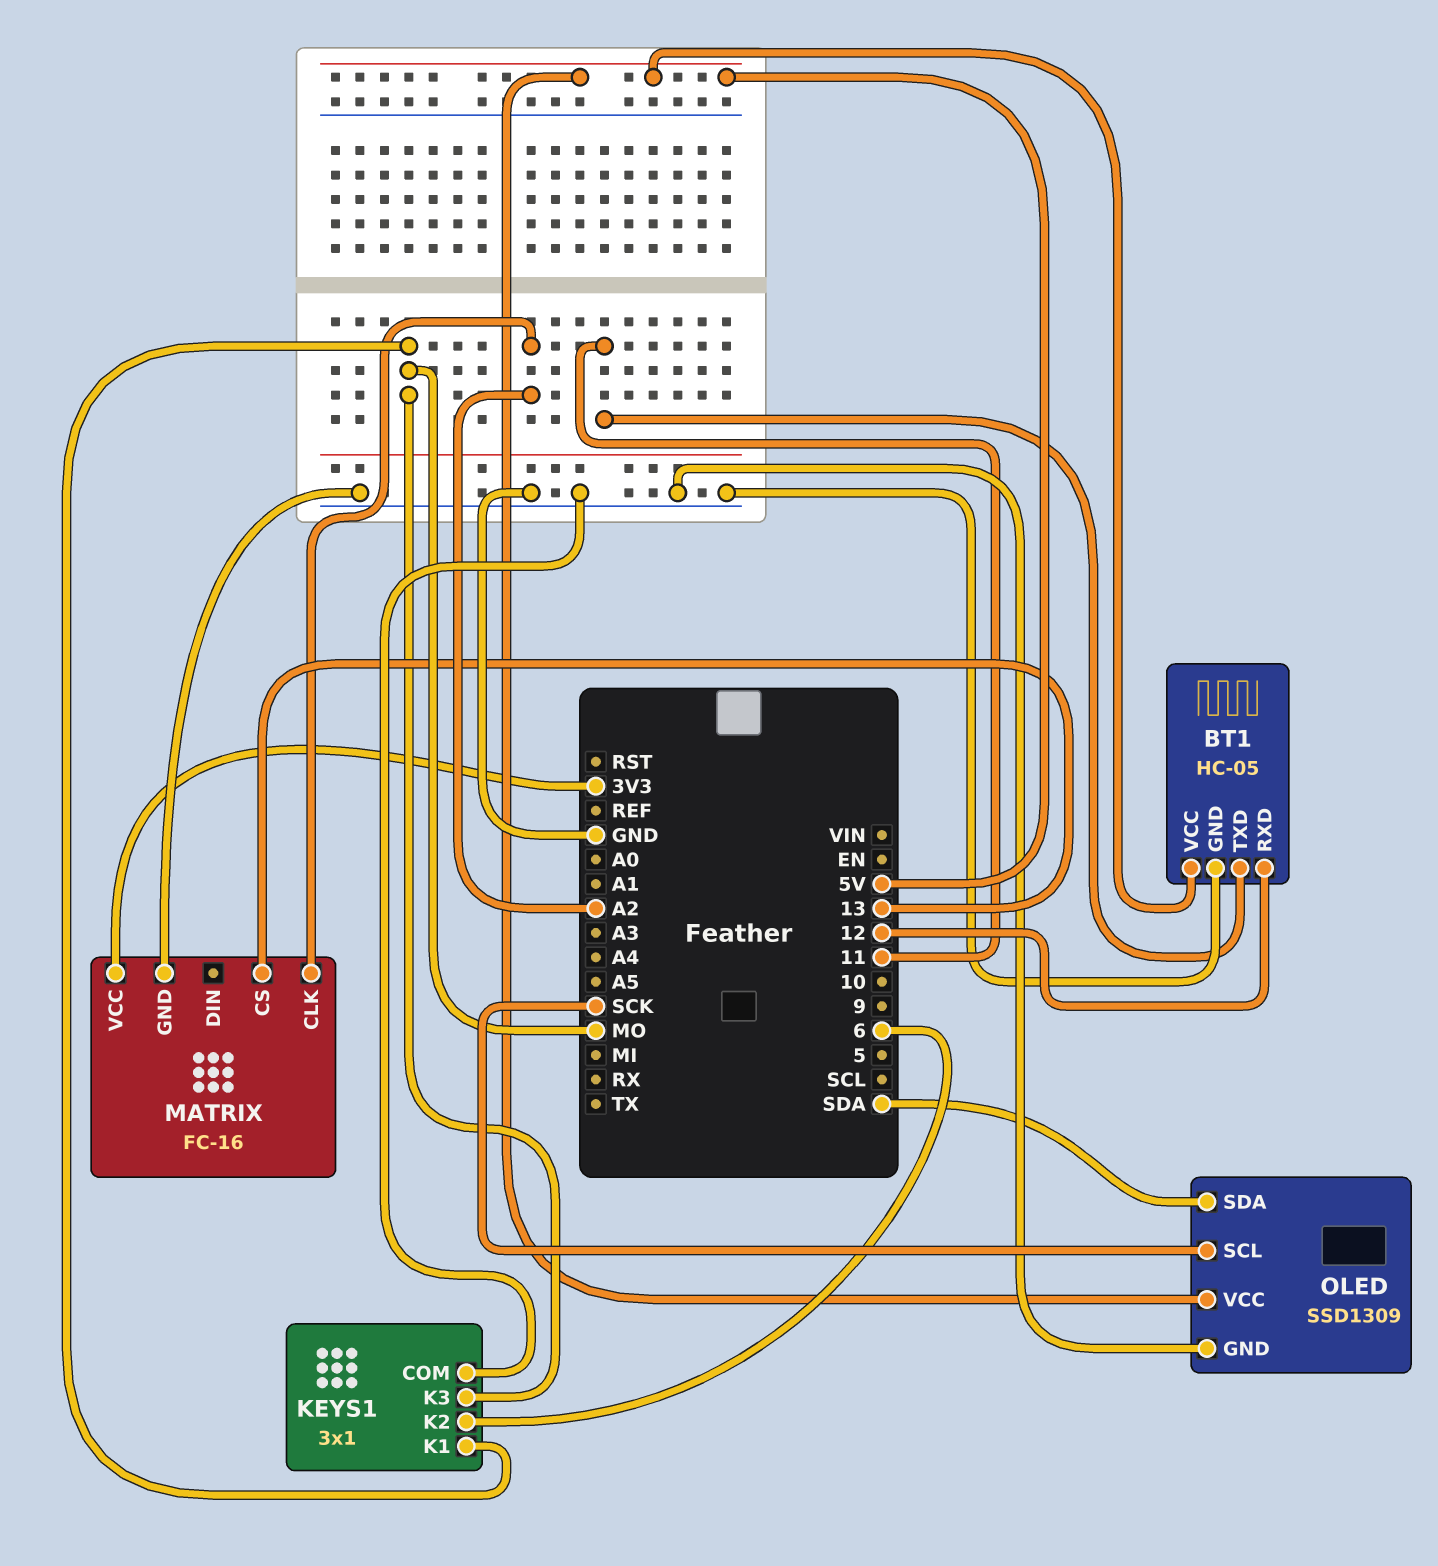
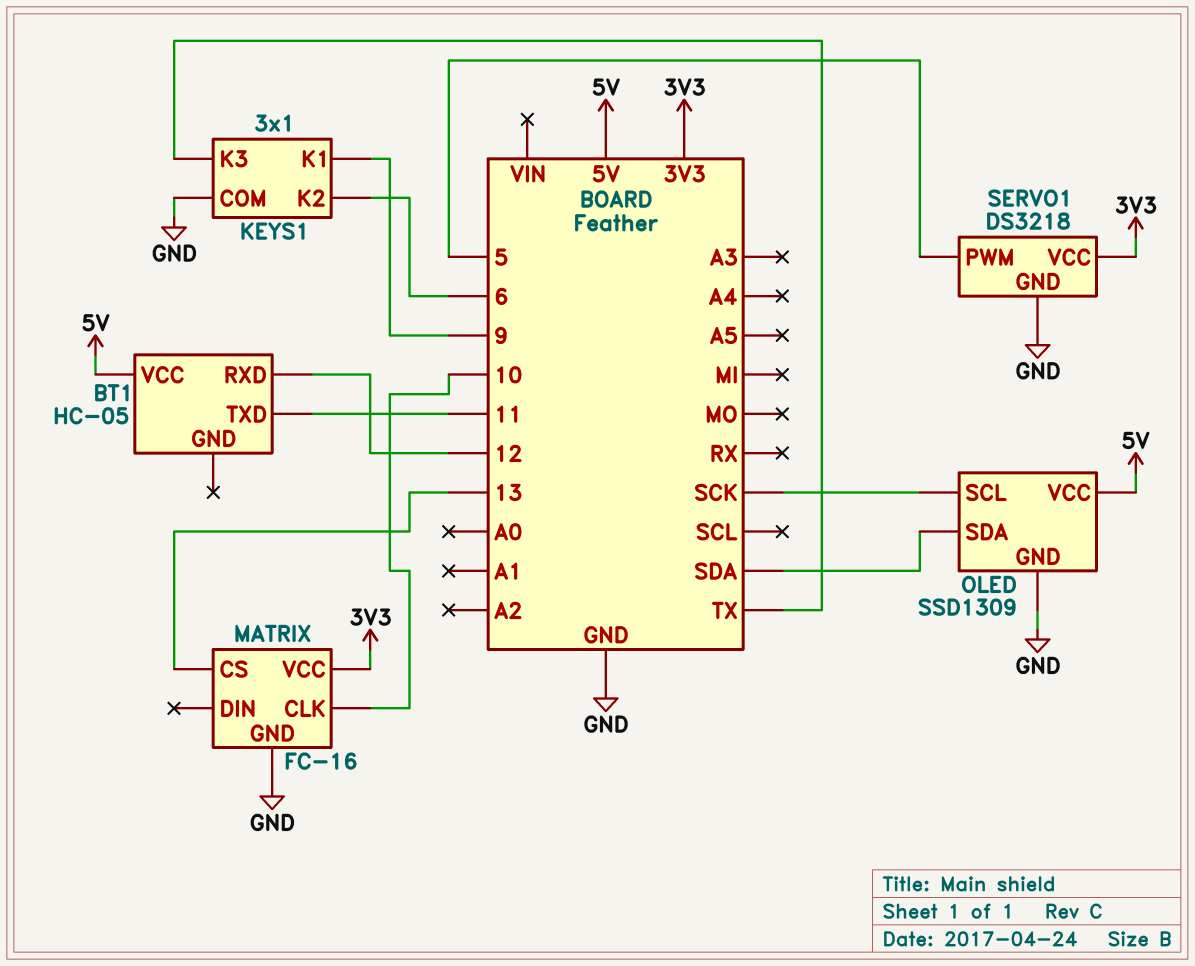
BT1 pin GND: GND -> none
KEYS1 pin K1: MO -> 9
KEYS1 pin K3: MO -> TX
MATRIX pin CLK: A2 -> 10
SERVO1: none -> DS3218
SERVO1 pin GND: none -> GND
SERVO1 pin PWM: none -> 5
SERVO1 pin VCC: none -> 3V3

